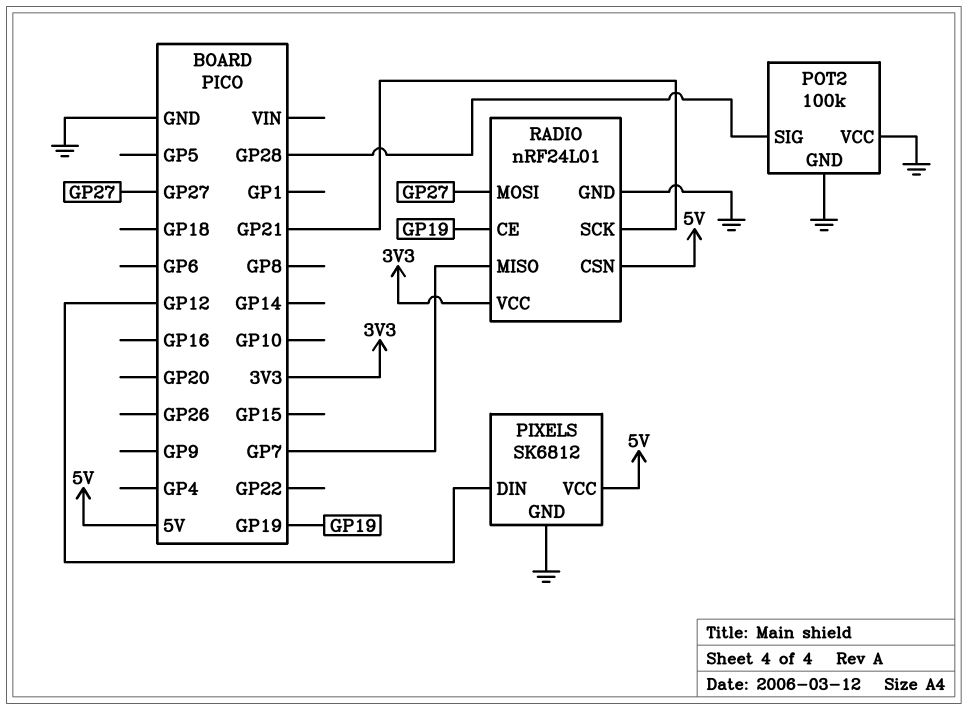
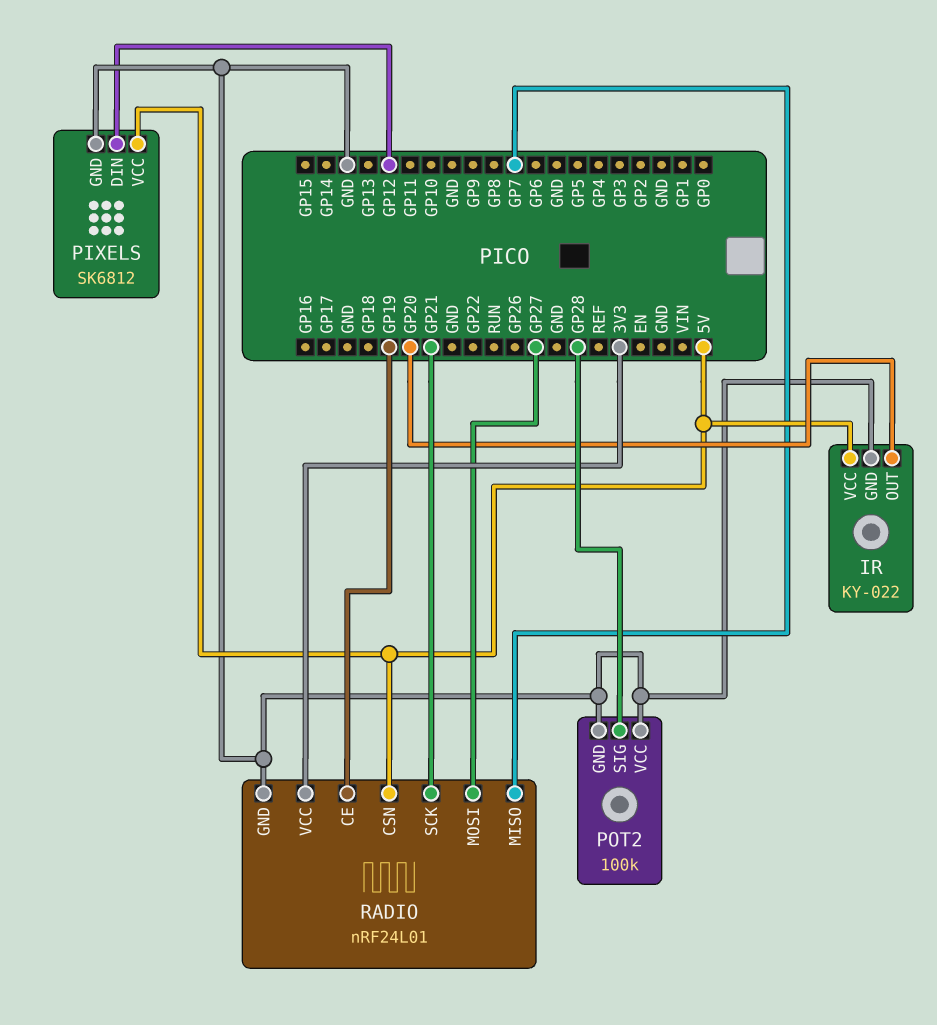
IR: none -> KY-022
IR pin GND: none -> GND
IR pin OUT: none -> GP20
IR pin VCC: none -> 5V

